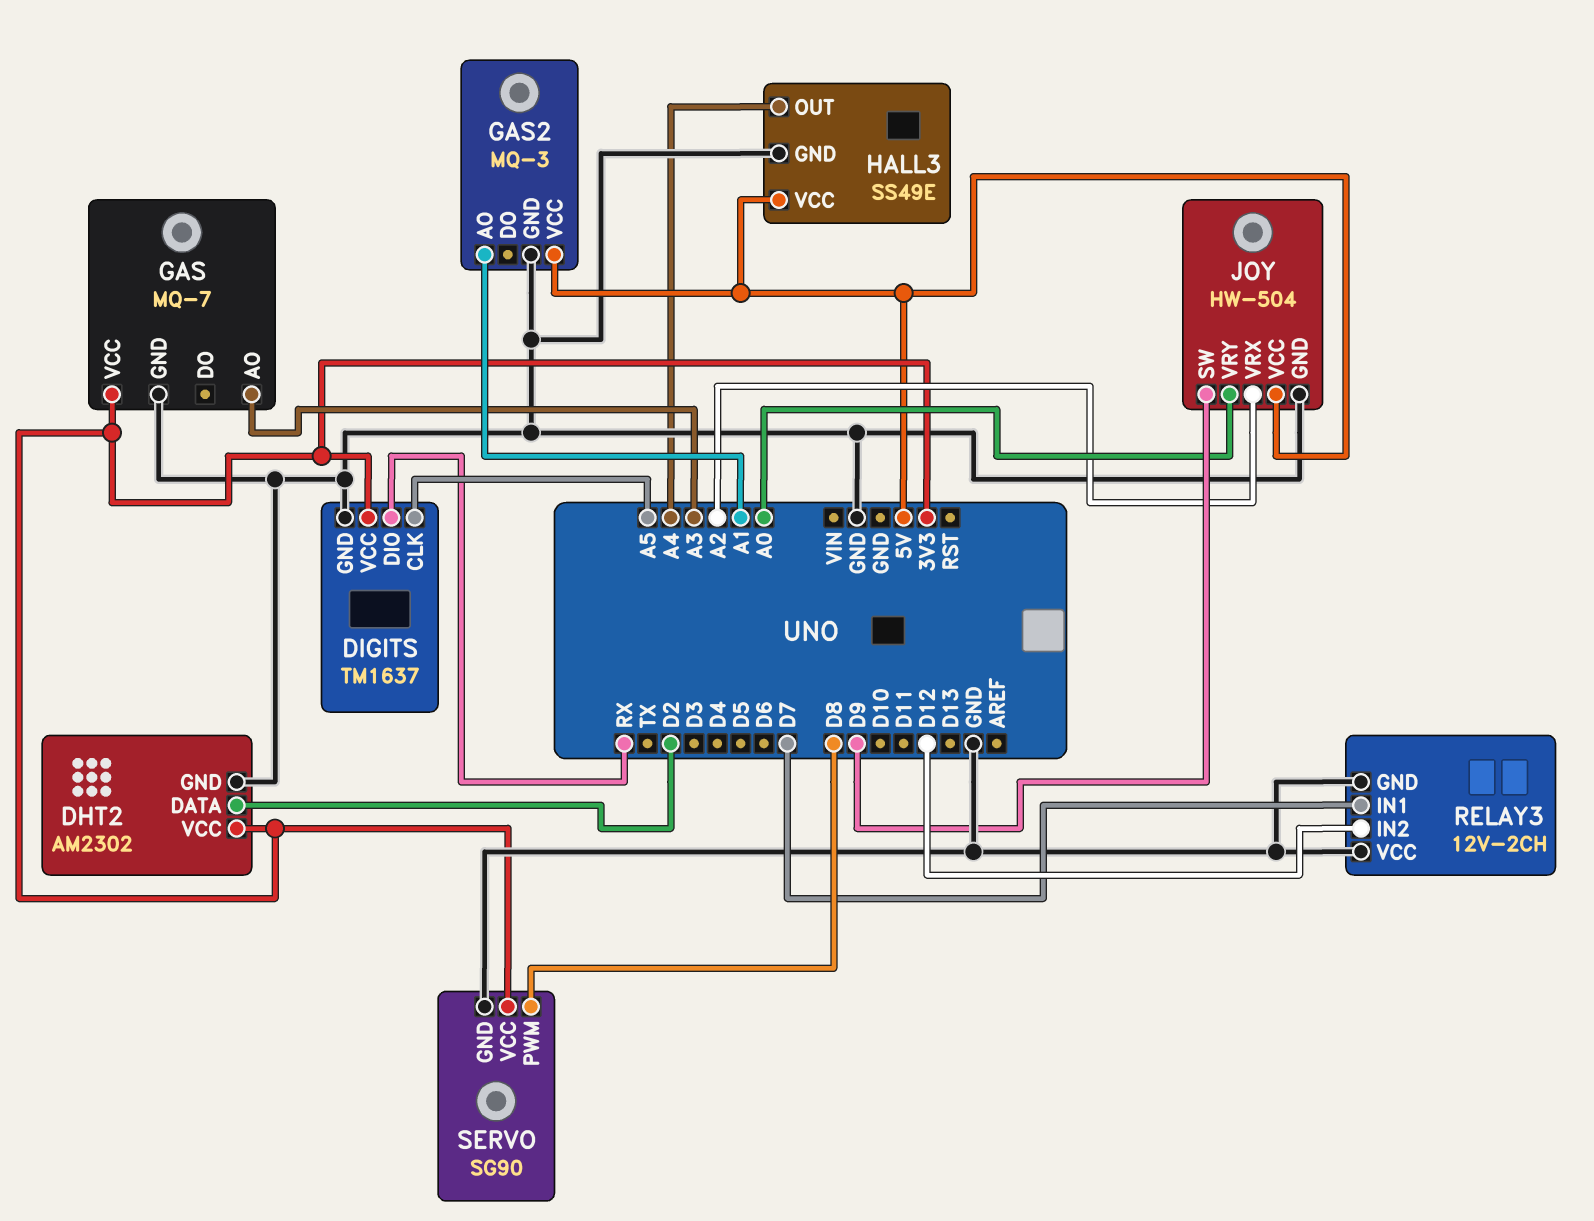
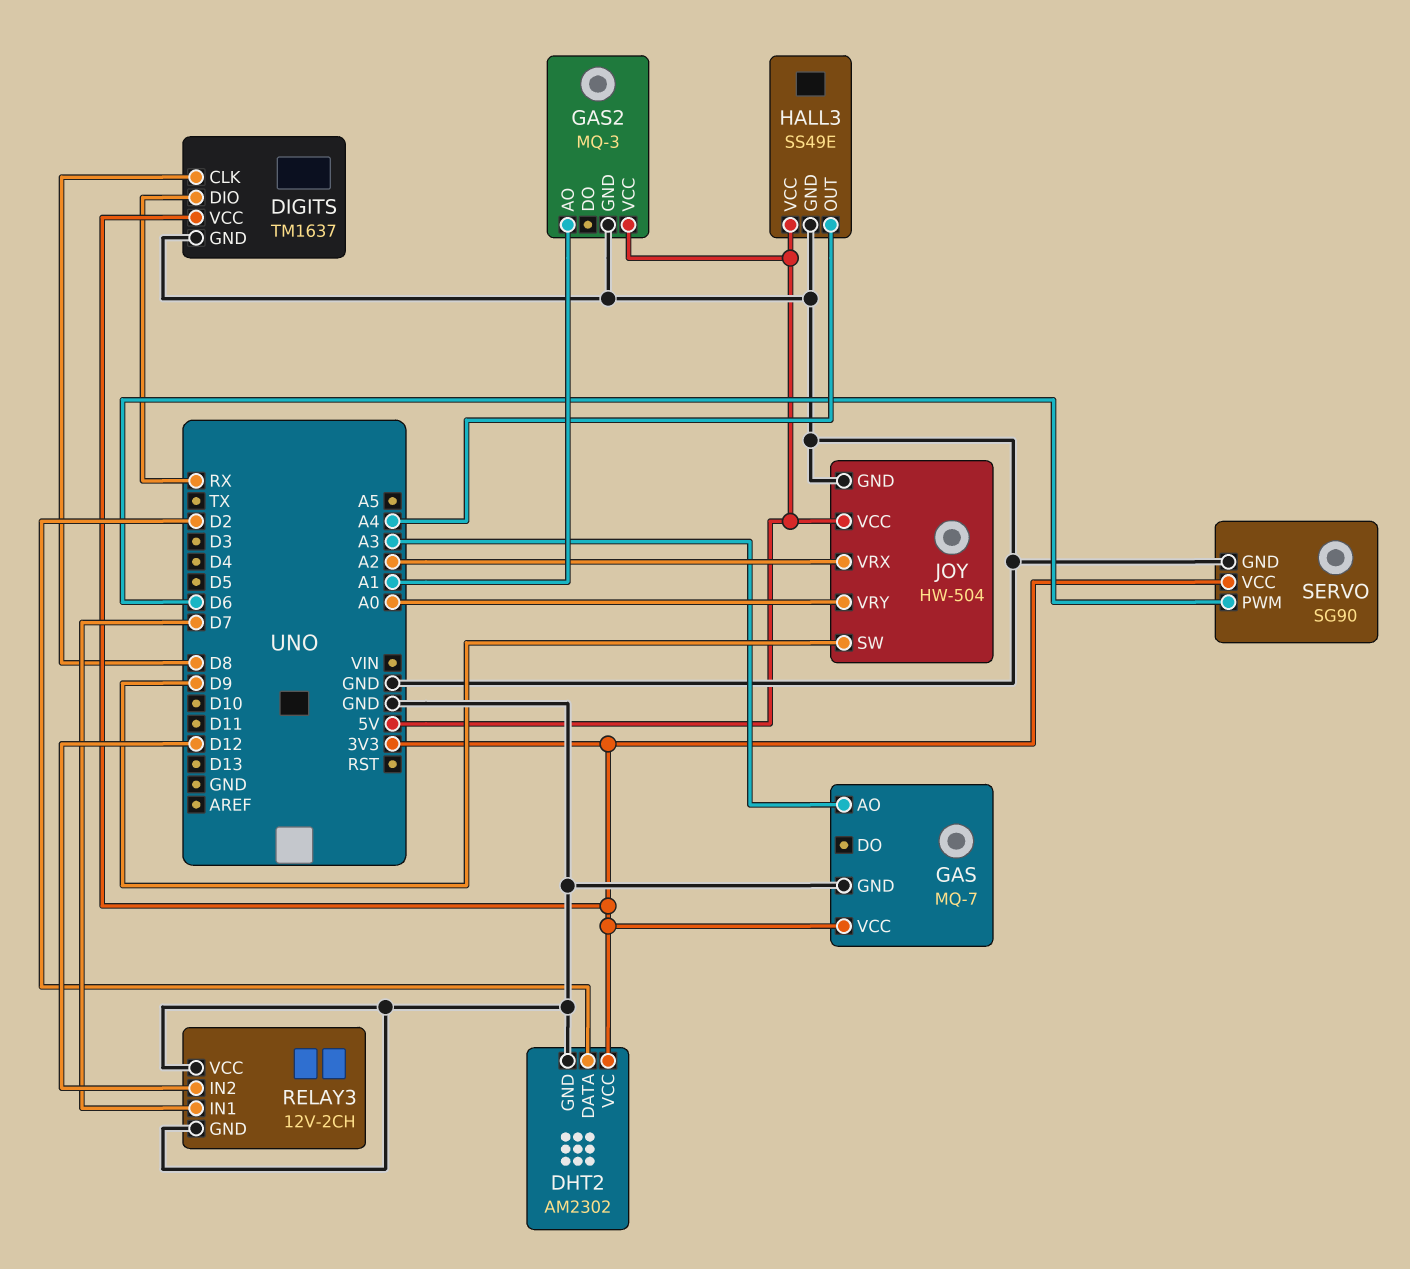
DIGITS pin CLK: A5 -> D8
SERVO pin PWM: D8 -> D6

